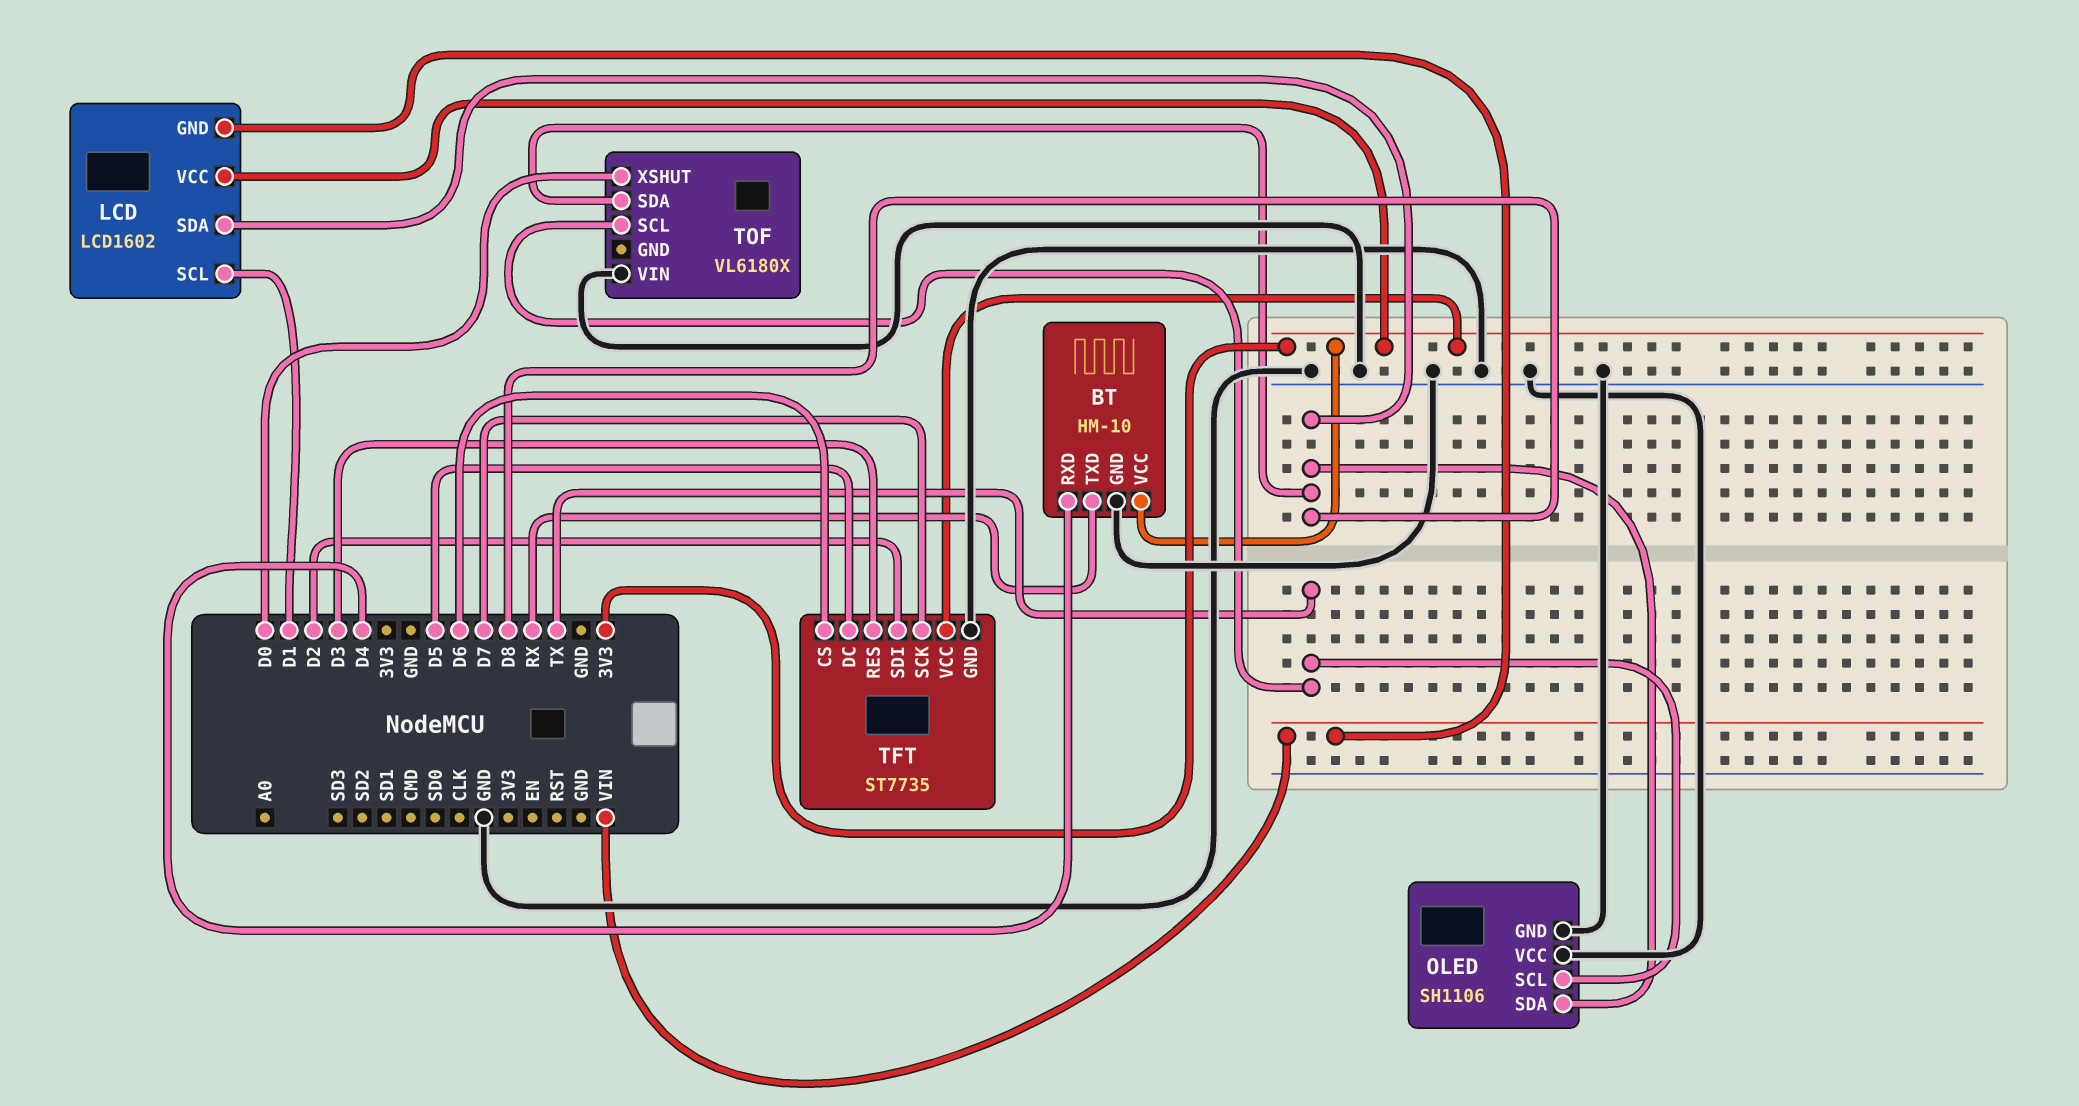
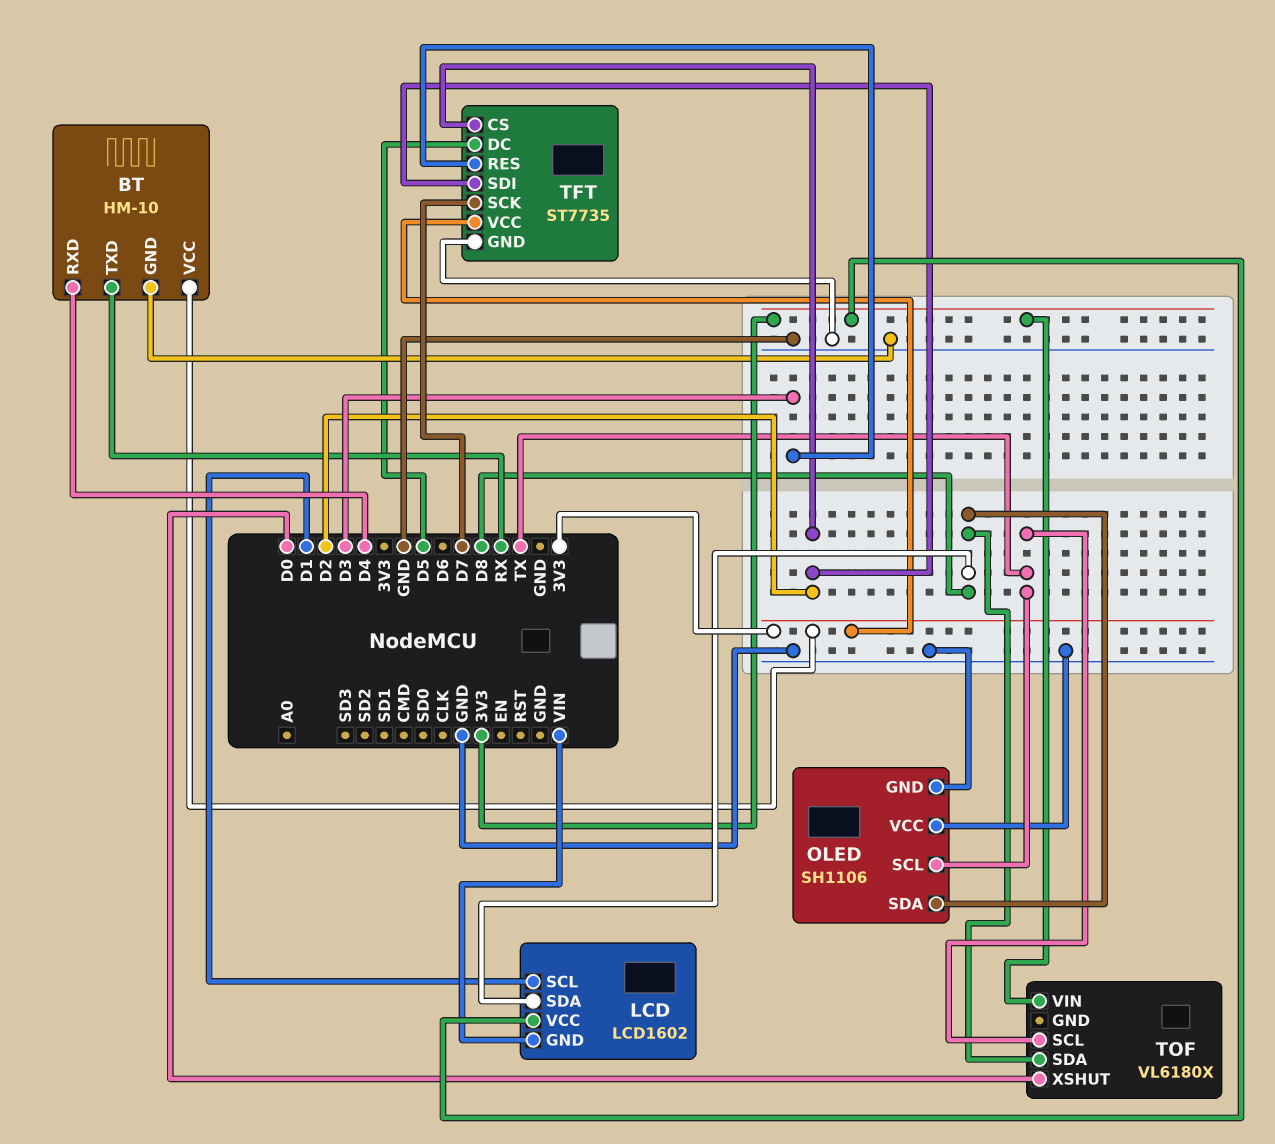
TFT pin CS: D6 -> D2
TOF pin VIN: GND -> 3V3

